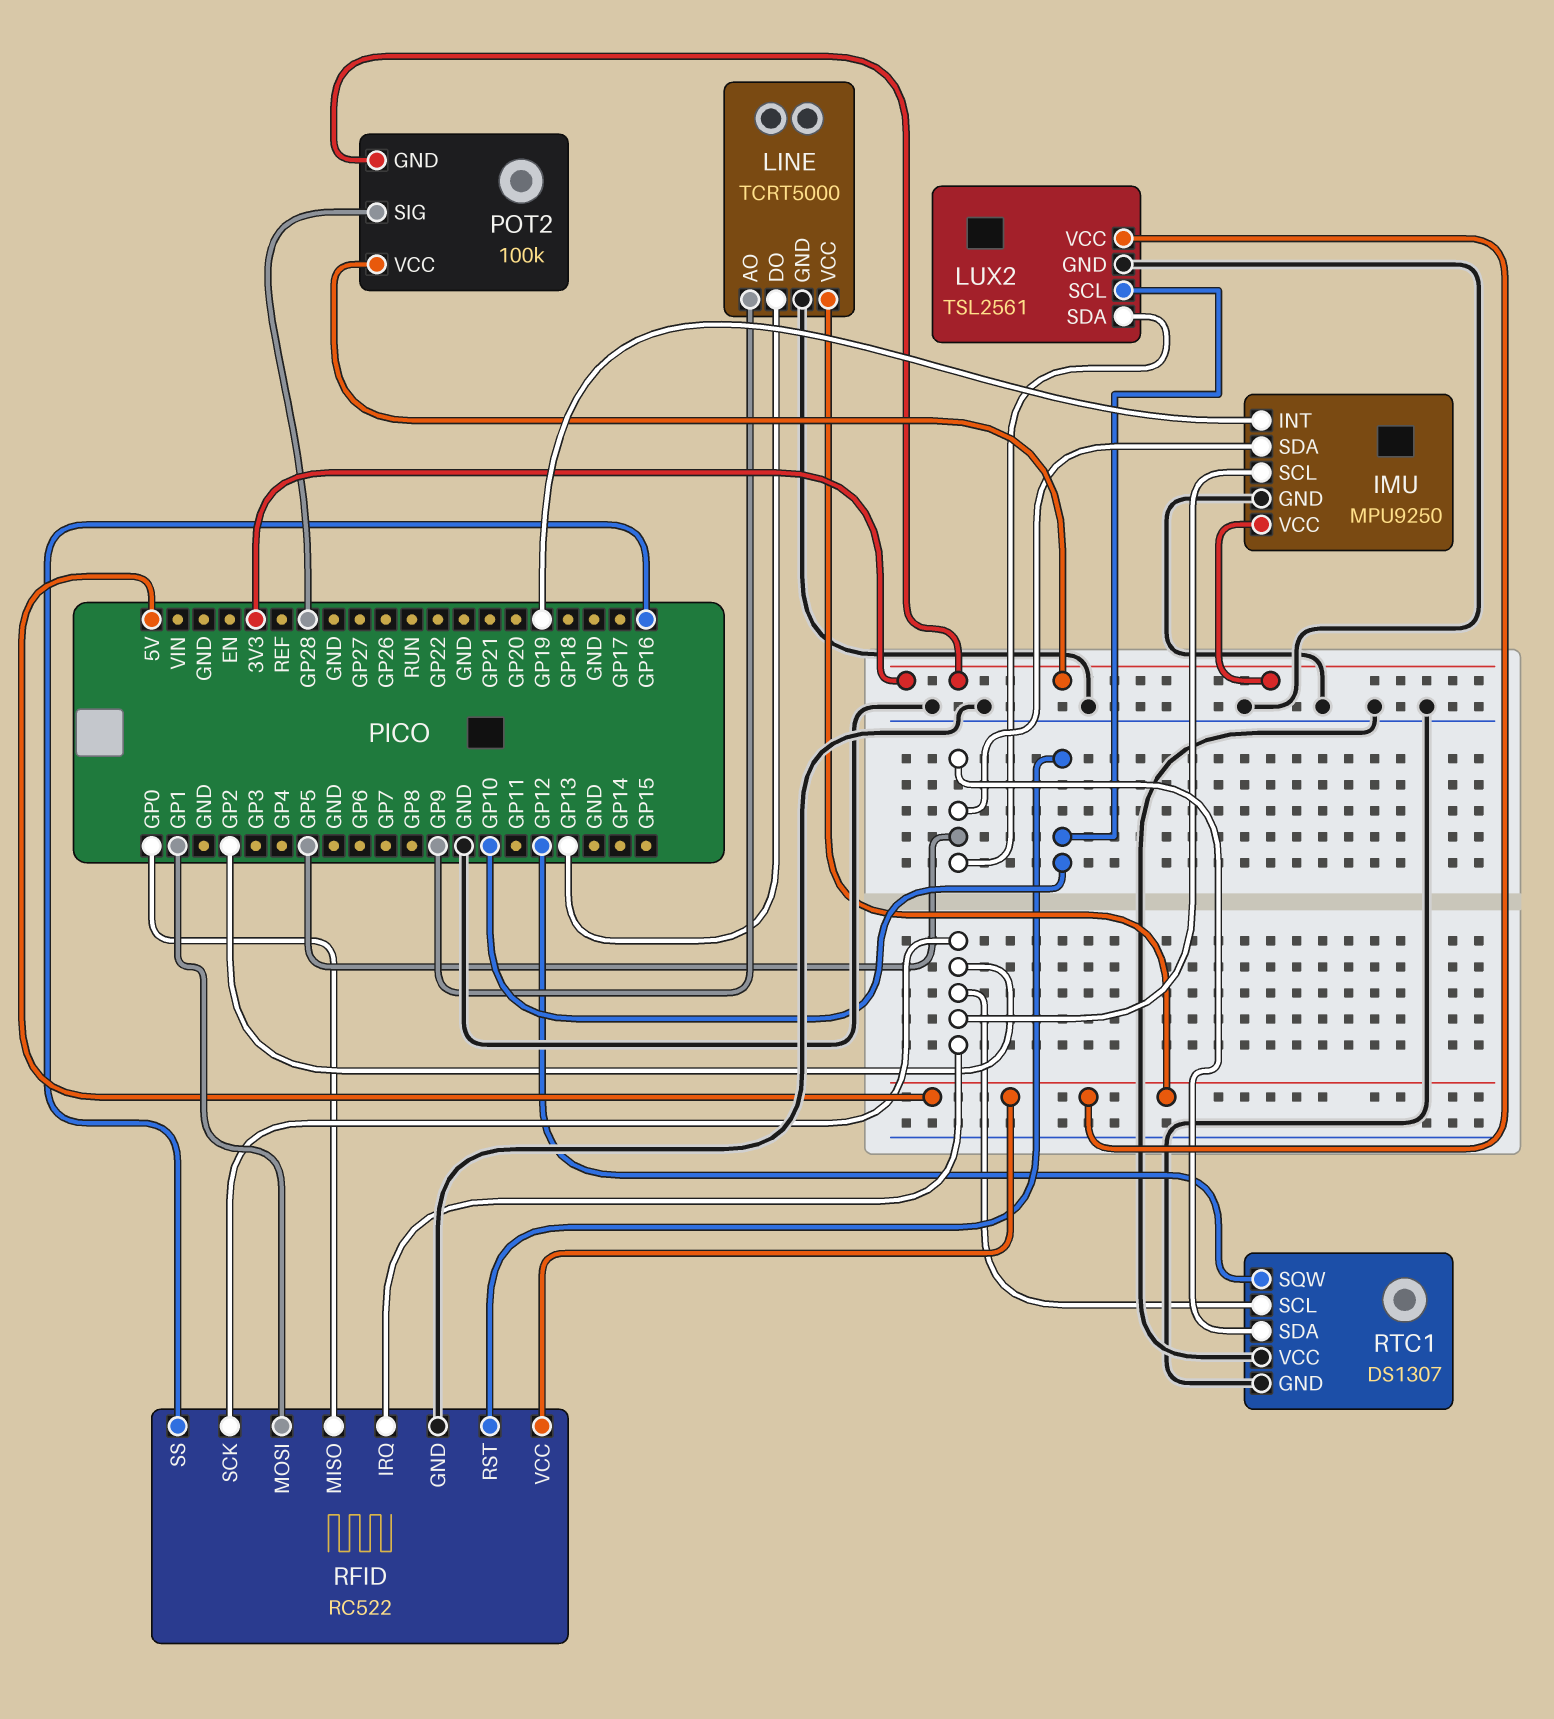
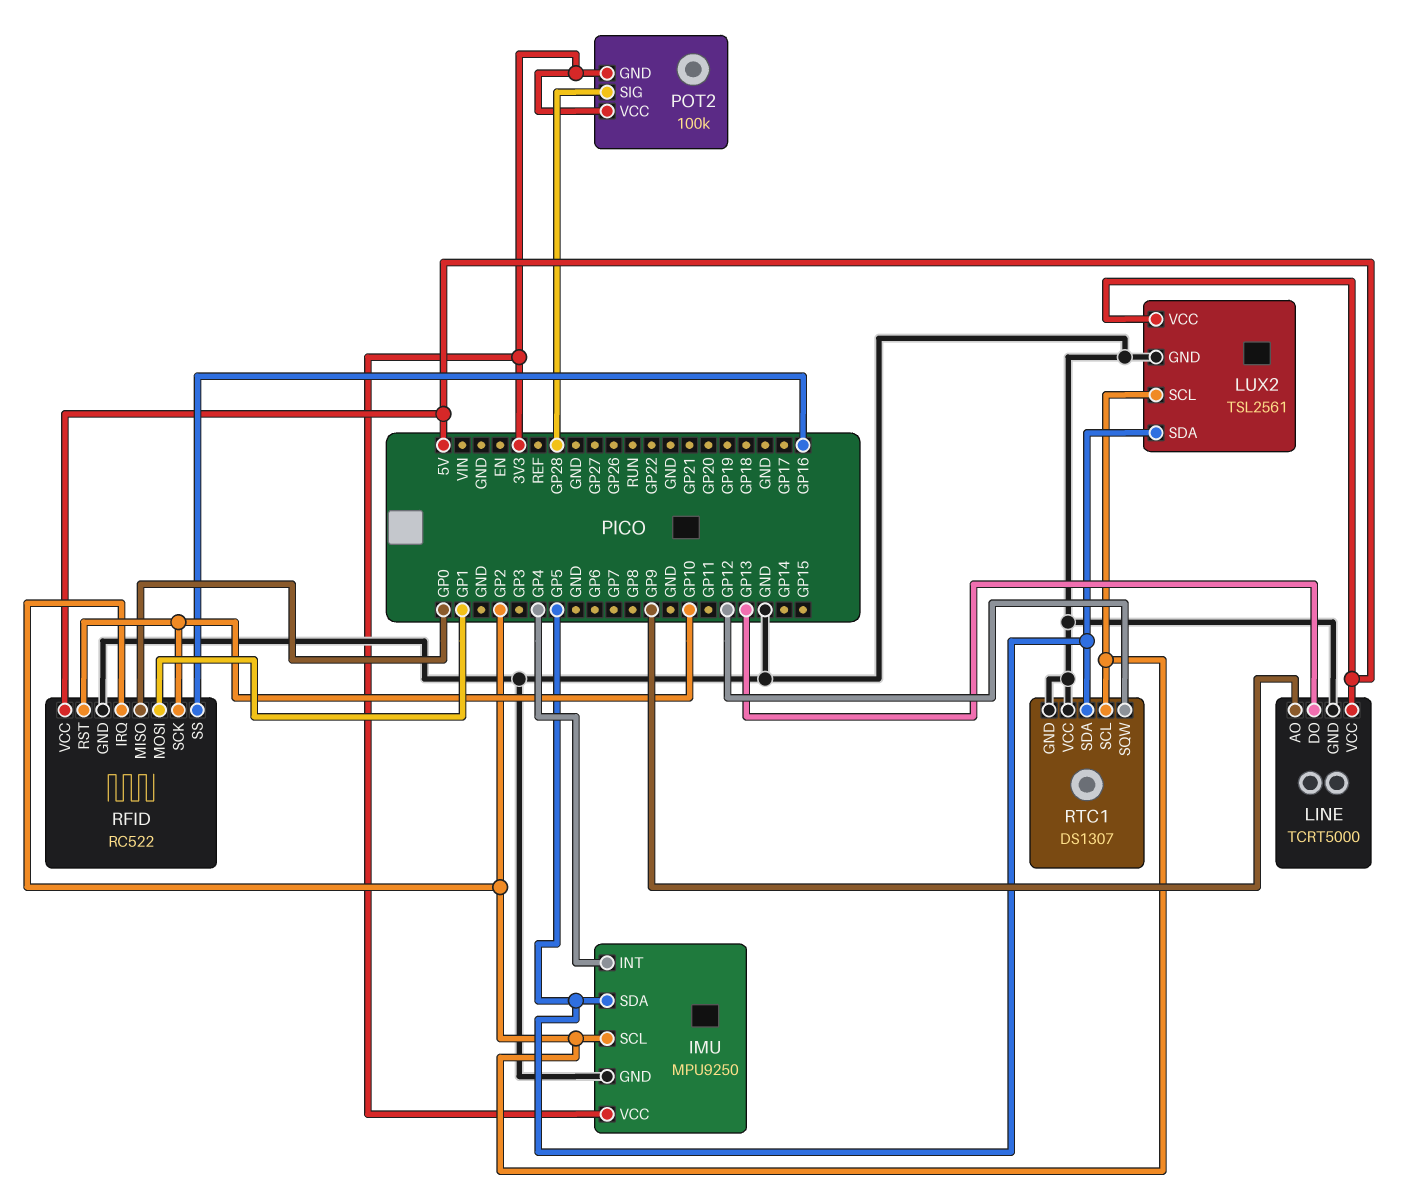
IMU pin INT: GP19 -> GP4
LUX2 pin SCL: GP10 -> GP2
RFID pin SCK: GP2 -> GP10

